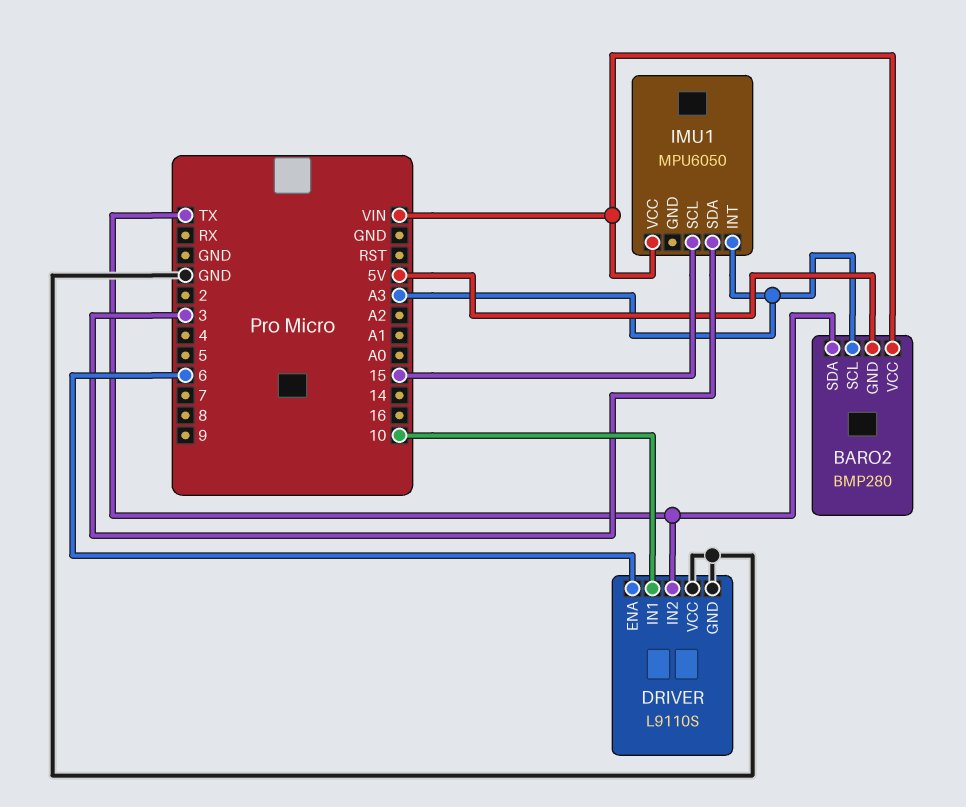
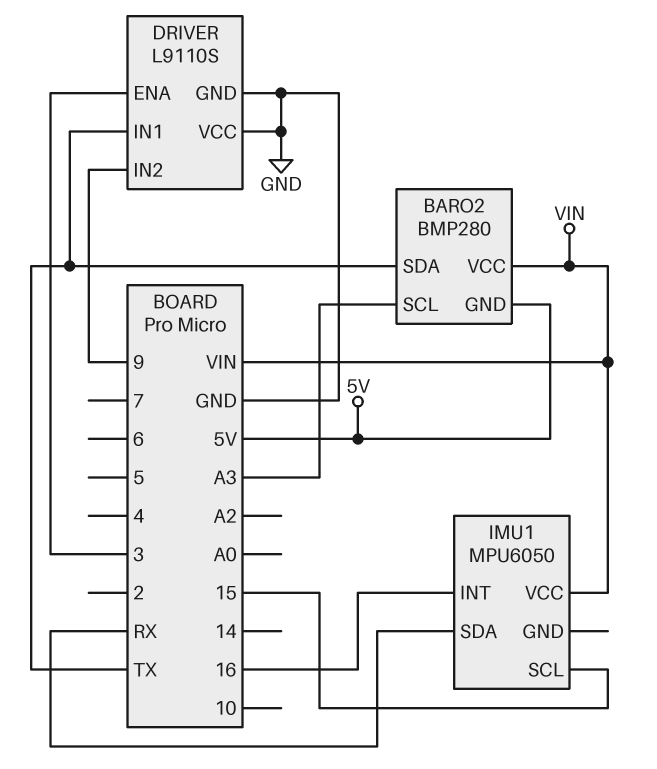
DRIVER pin ENA: 6 -> 3
DRIVER pin IN1: 10 -> TX
DRIVER pin IN2: TX -> 9
IMU1 pin INT: A3 -> 16
IMU1 pin SDA: 3 -> RX

